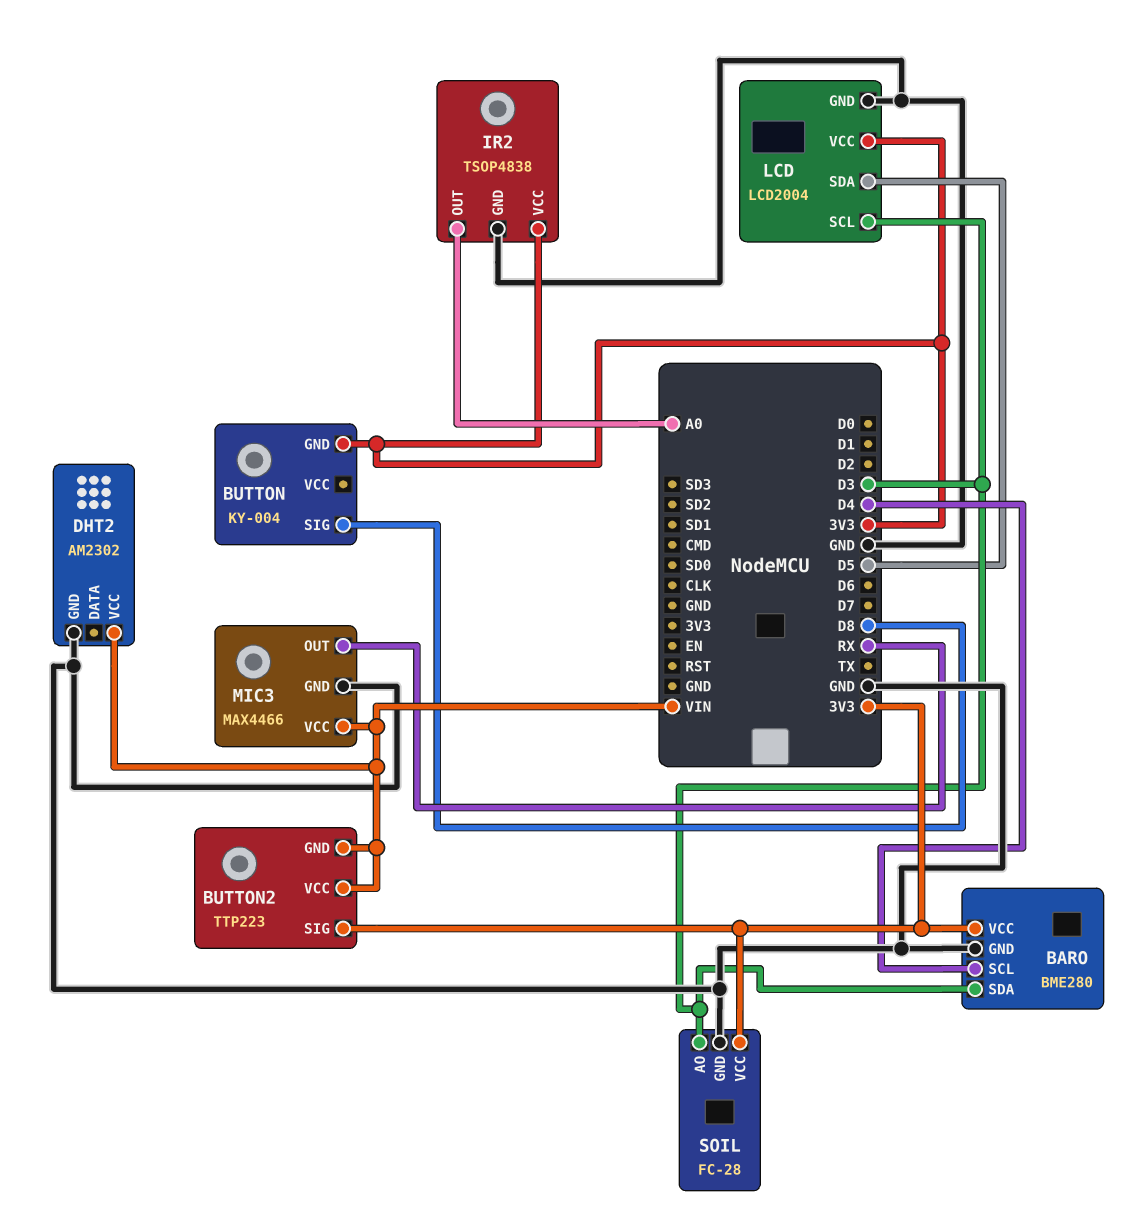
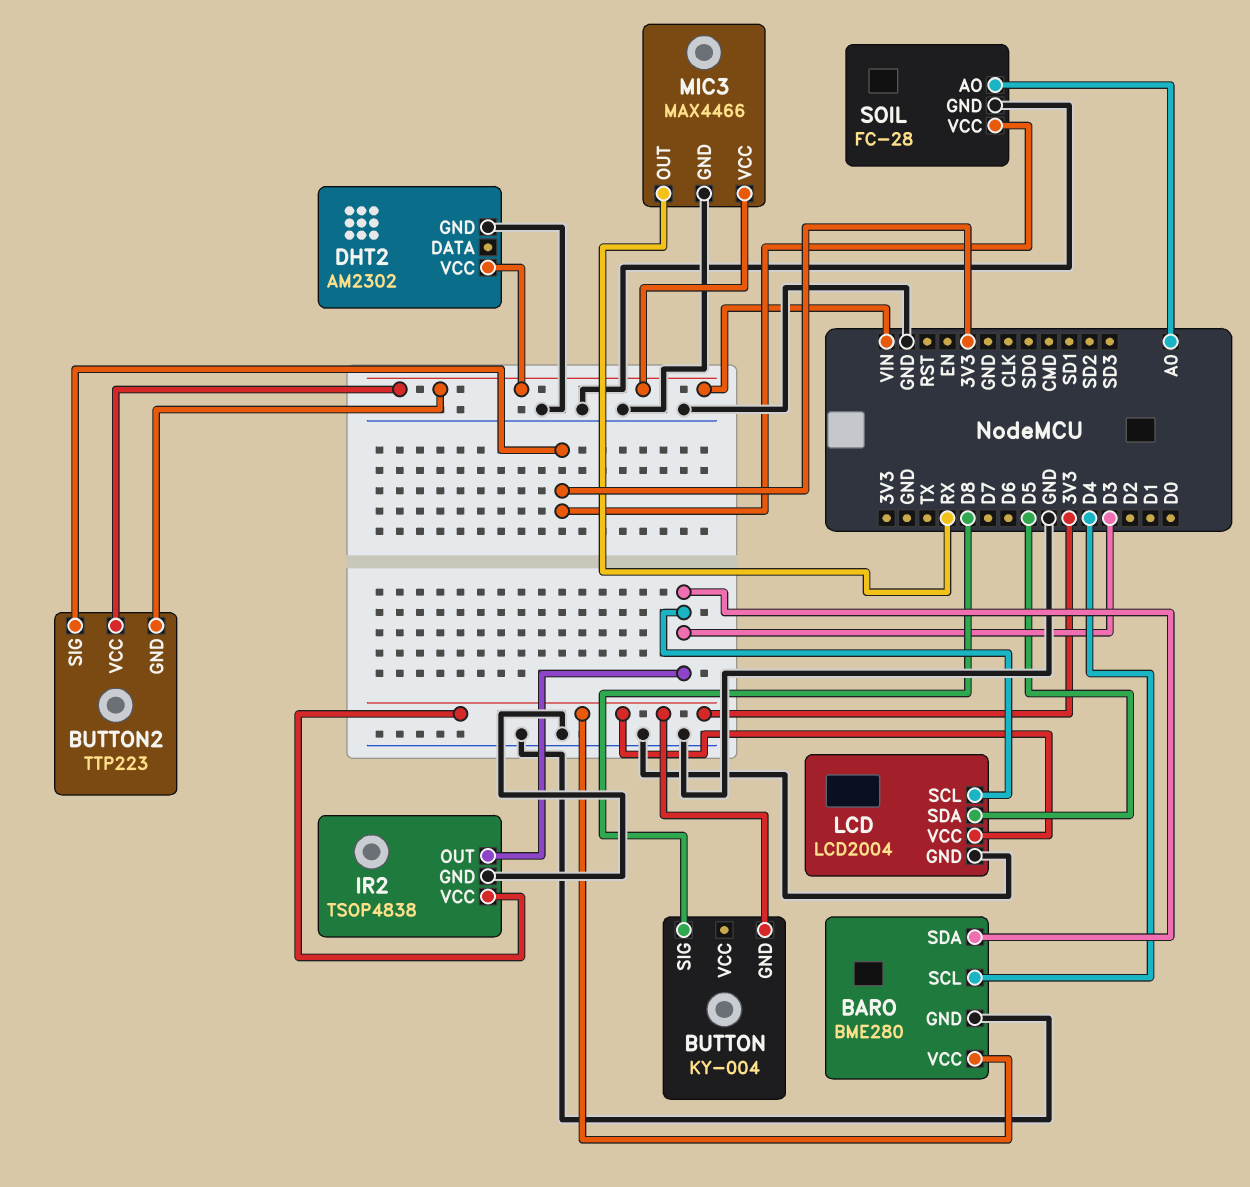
IR2 pin OUT: A0 -> D3
SOIL pin AO: D3 -> A0

